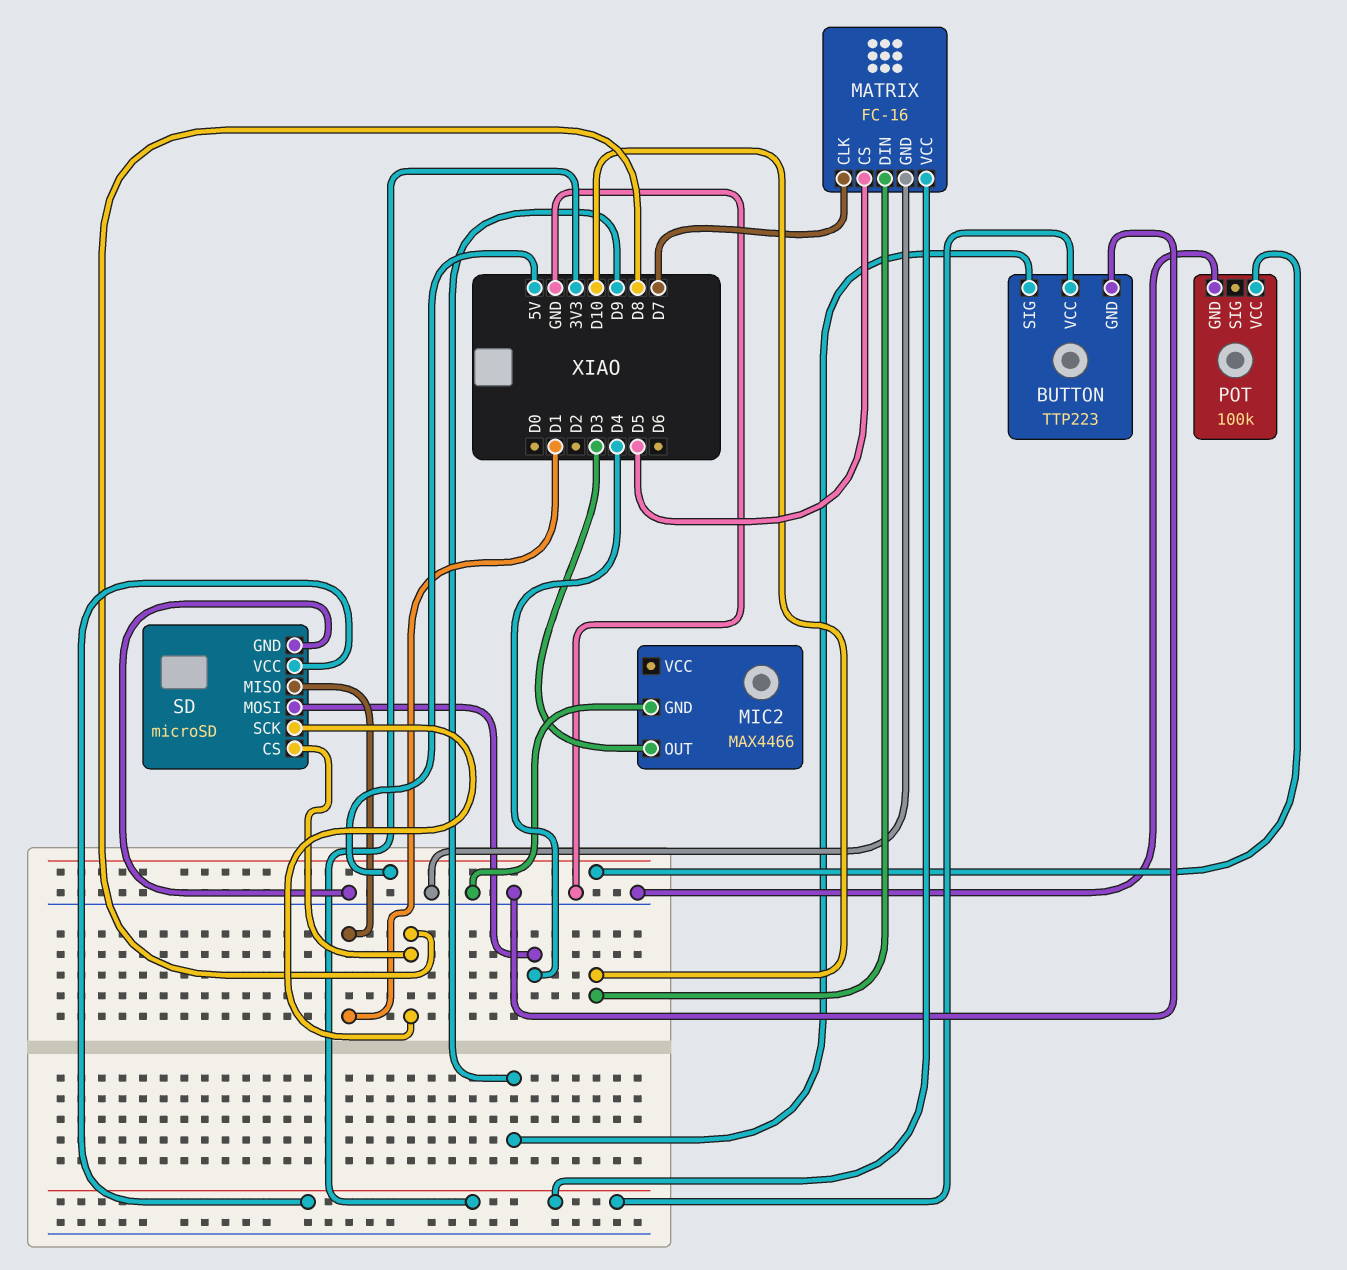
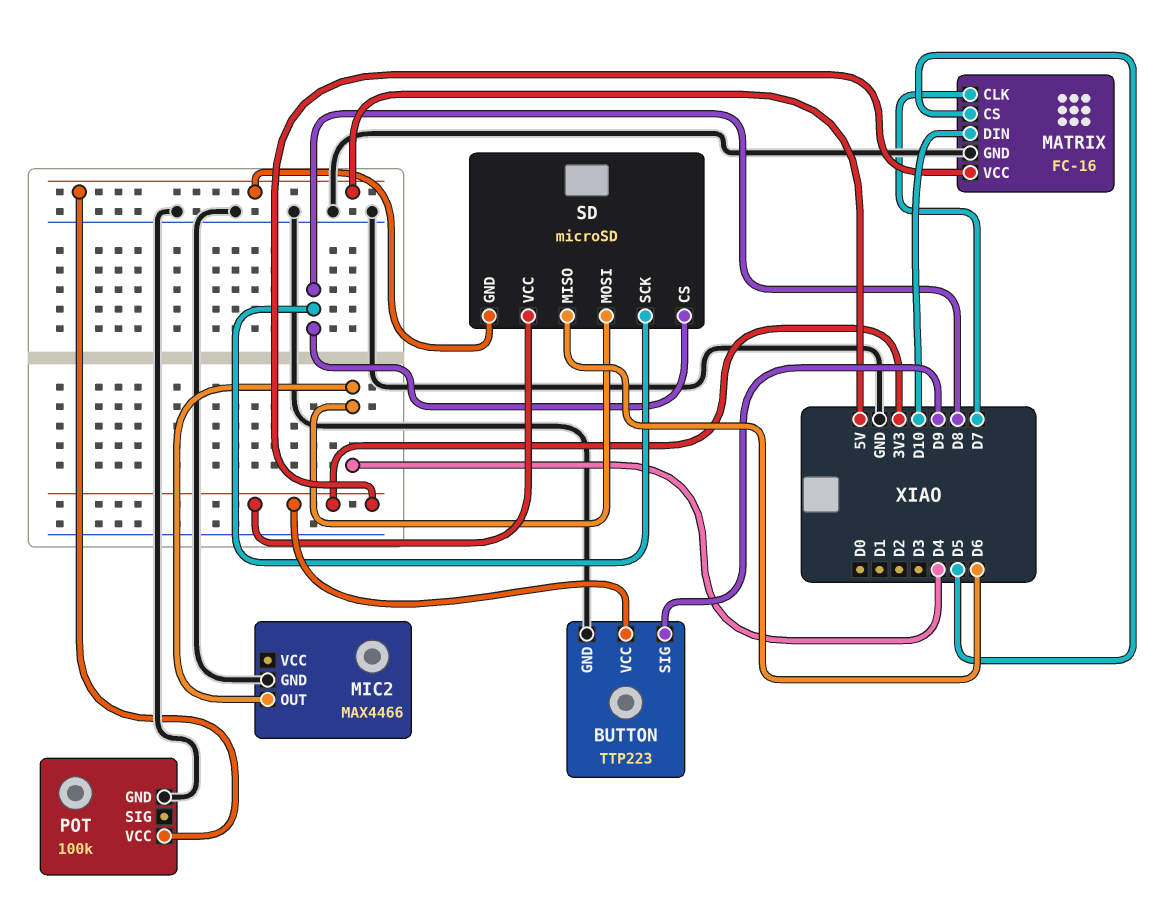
MIC2 pin OUT: D3 -> D4
SD pin GND: GND -> 5V
SD pin MISO: D1 -> D6

